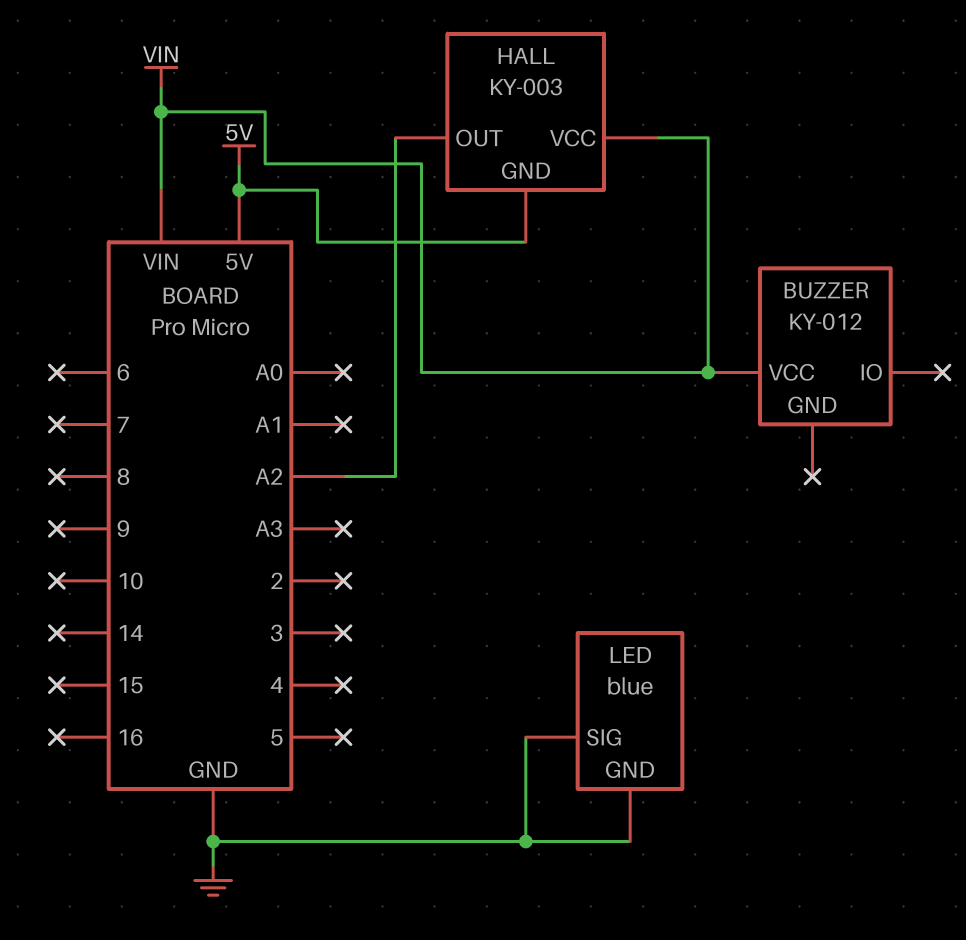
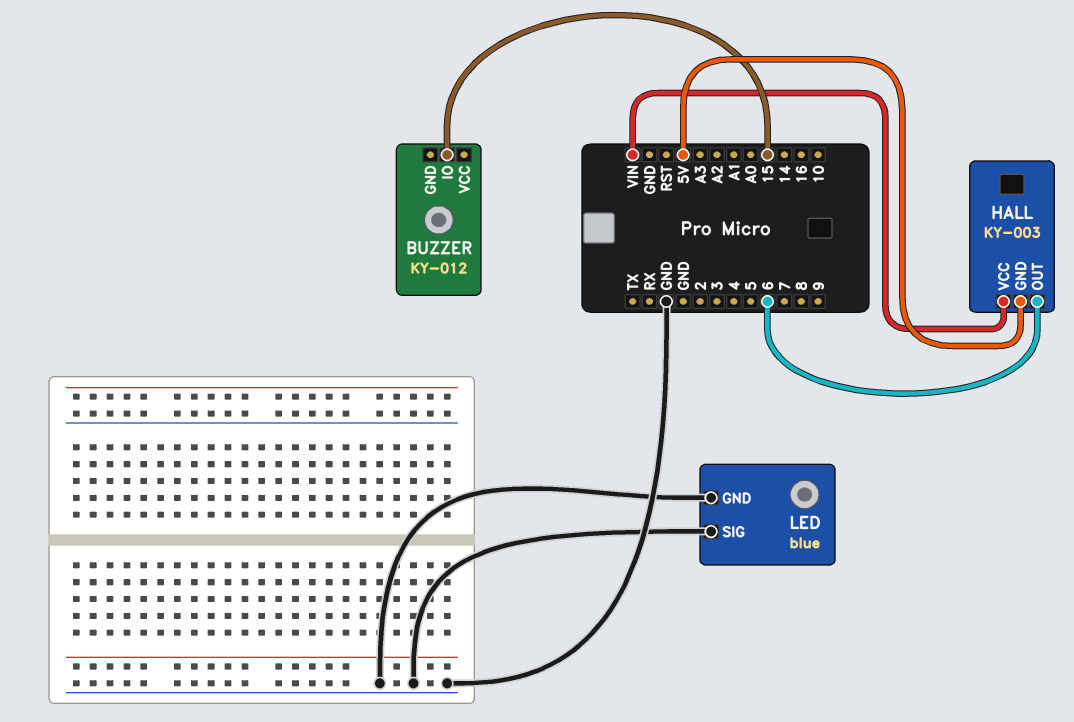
BUZZER pin IO: none -> 15
BUZZER pin VCC: VIN -> none
HALL pin OUT: A2 -> 6

